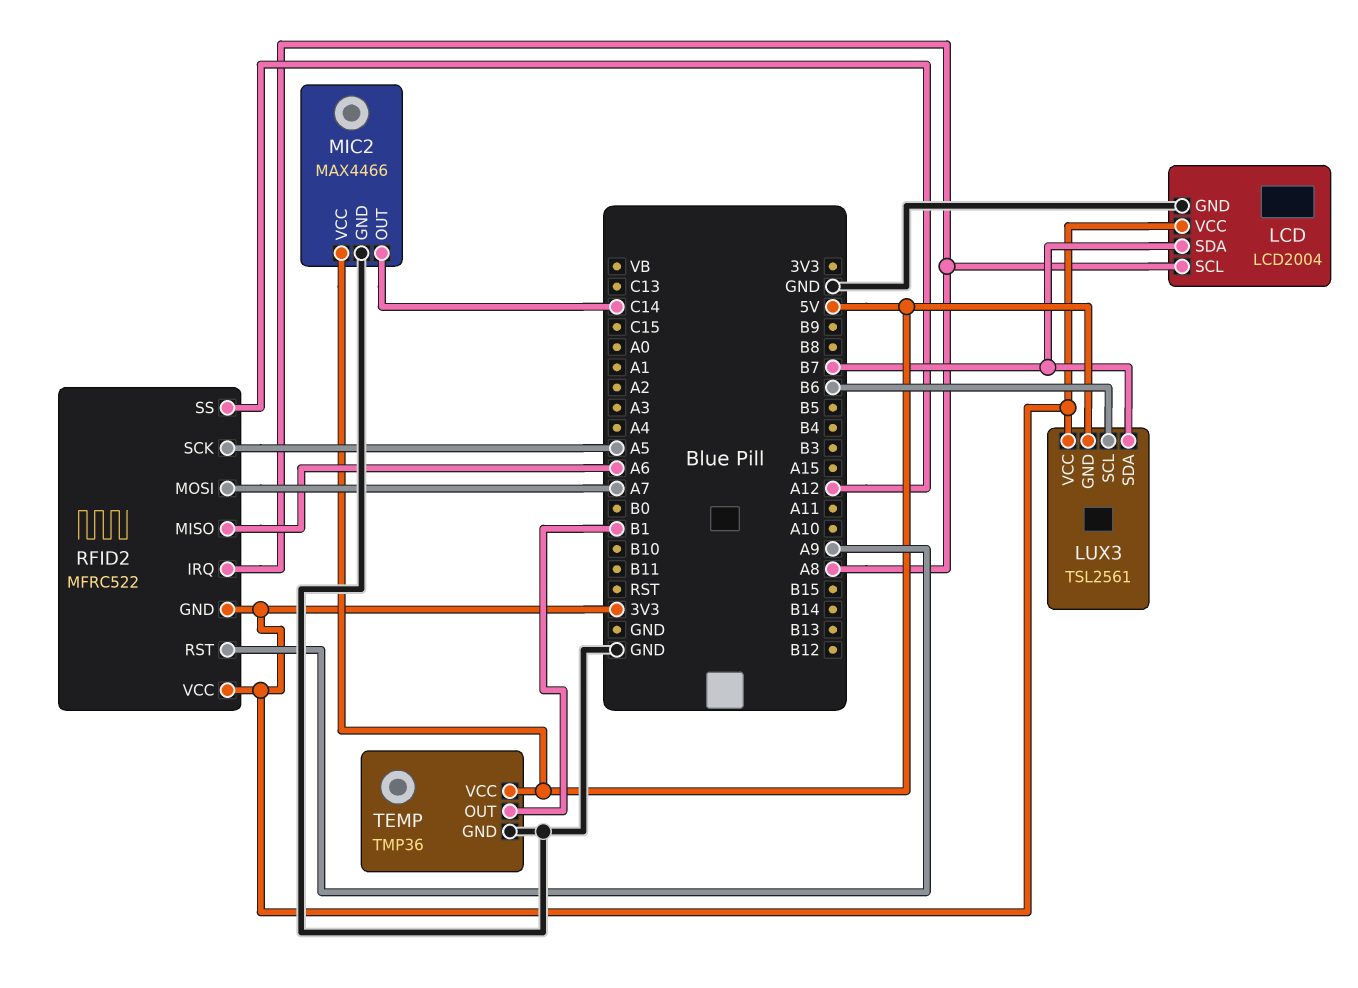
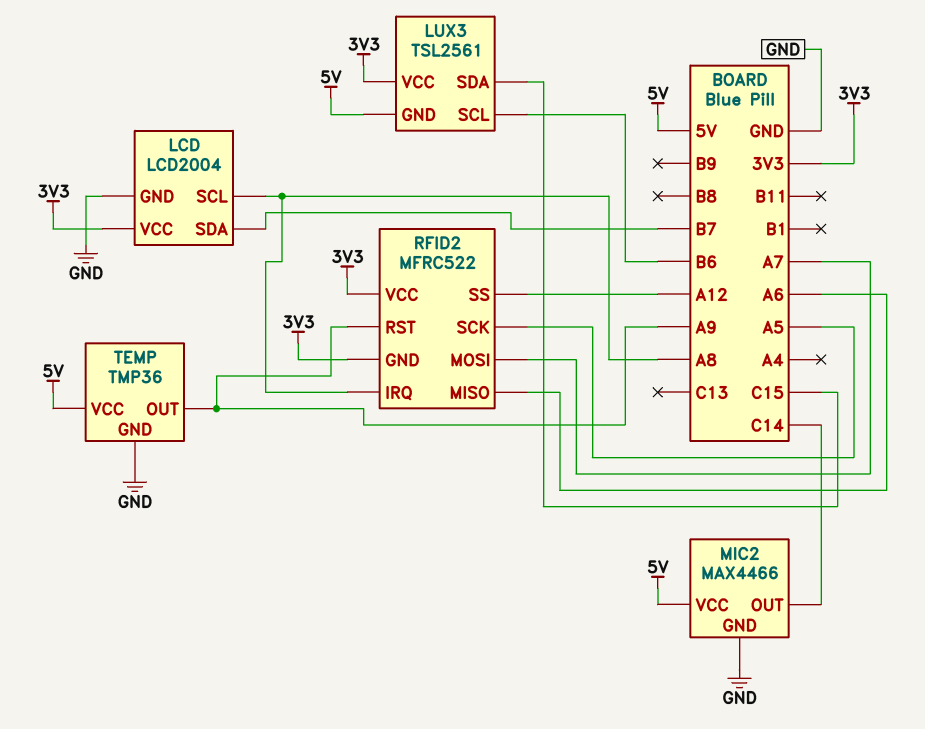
LUX3 pin SDA: B7 -> C15
TEMP pin OUT: B1 -> A9

